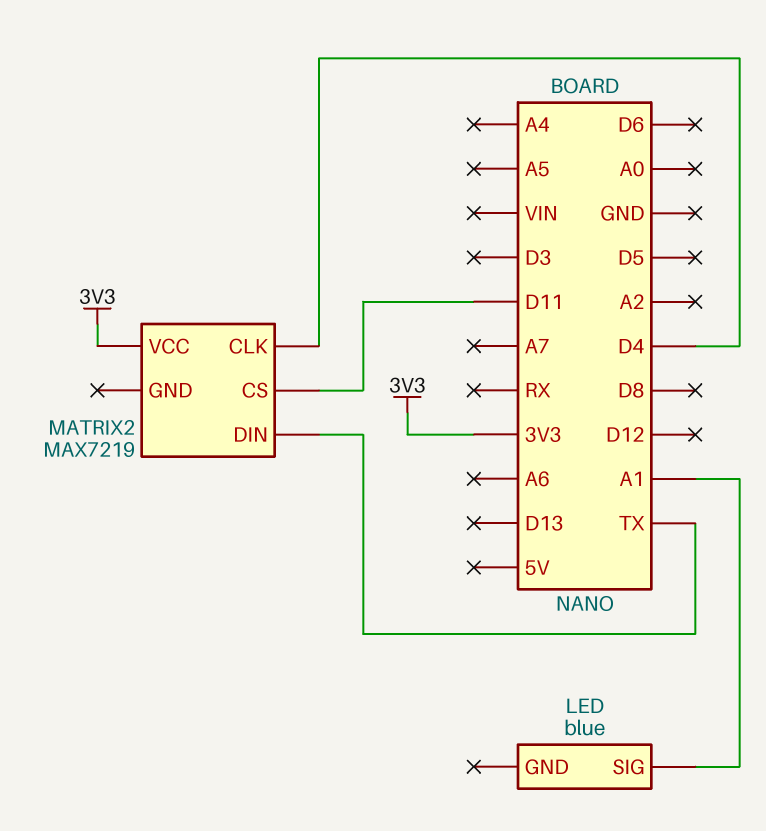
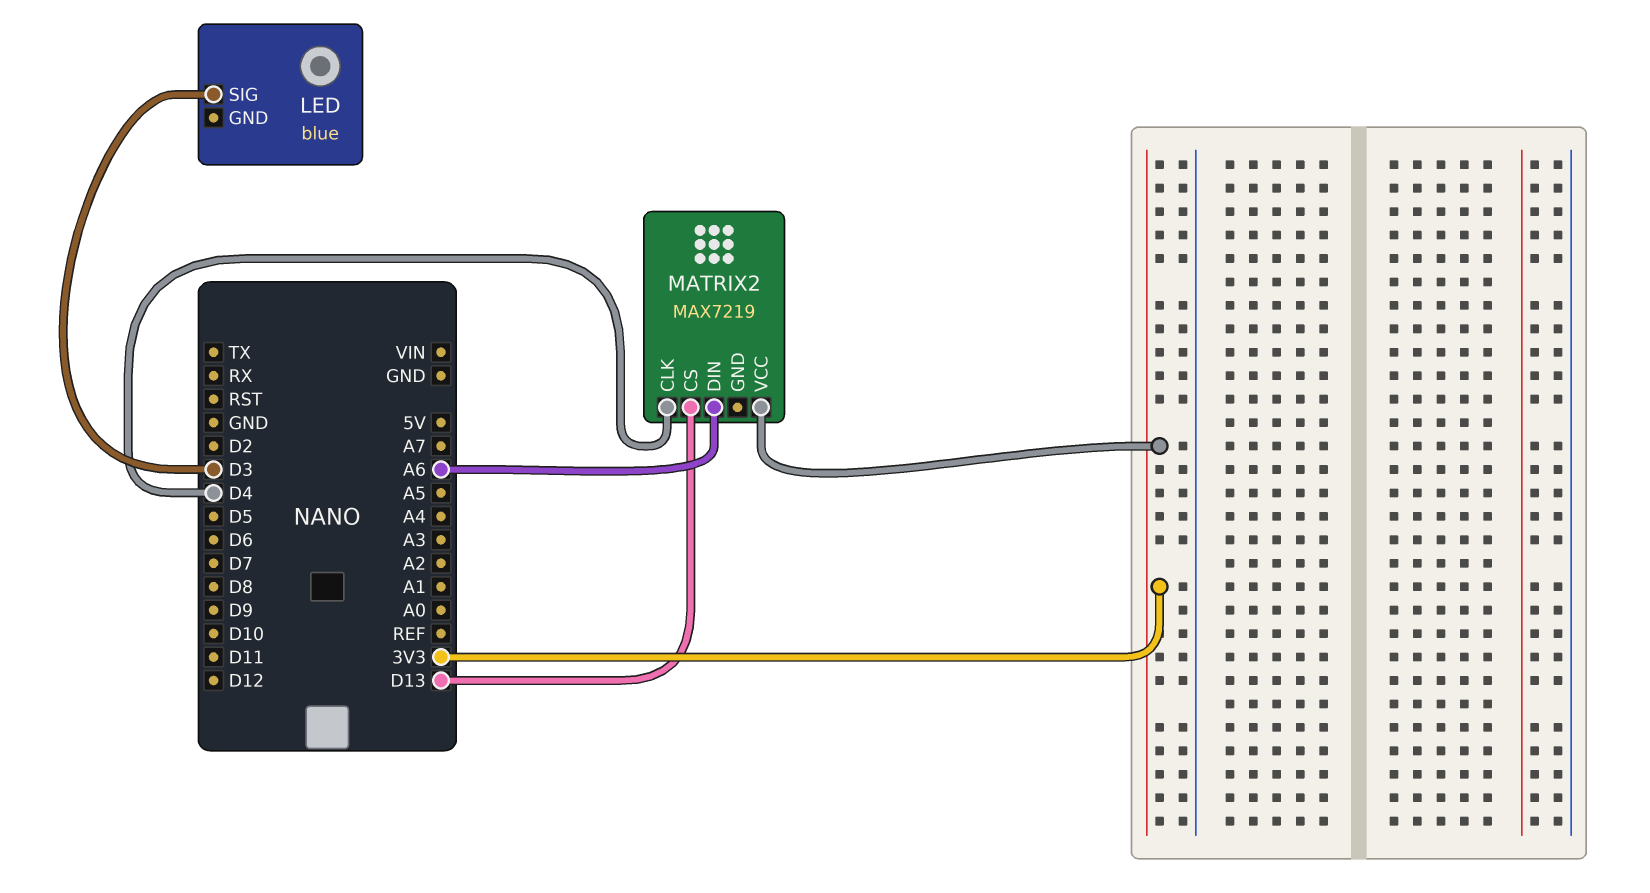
LED pin SIG: A1 -> D3
MATRIX2 pin CS: D11 -> D13
MATRIX2 pin DIN: TX -> A6

